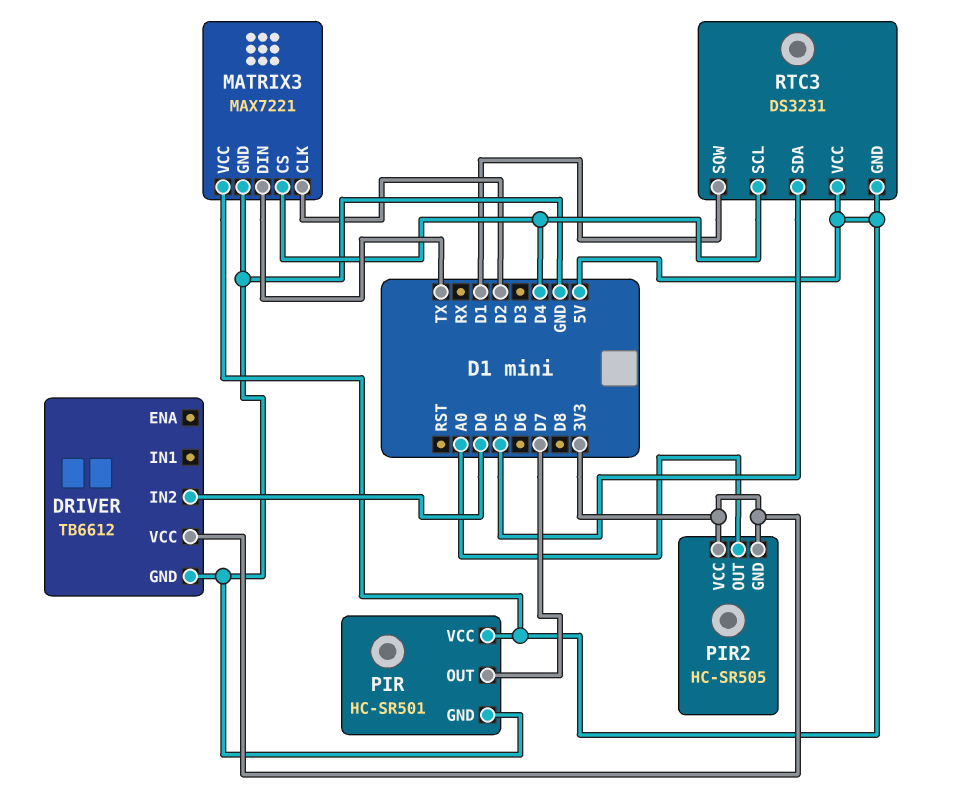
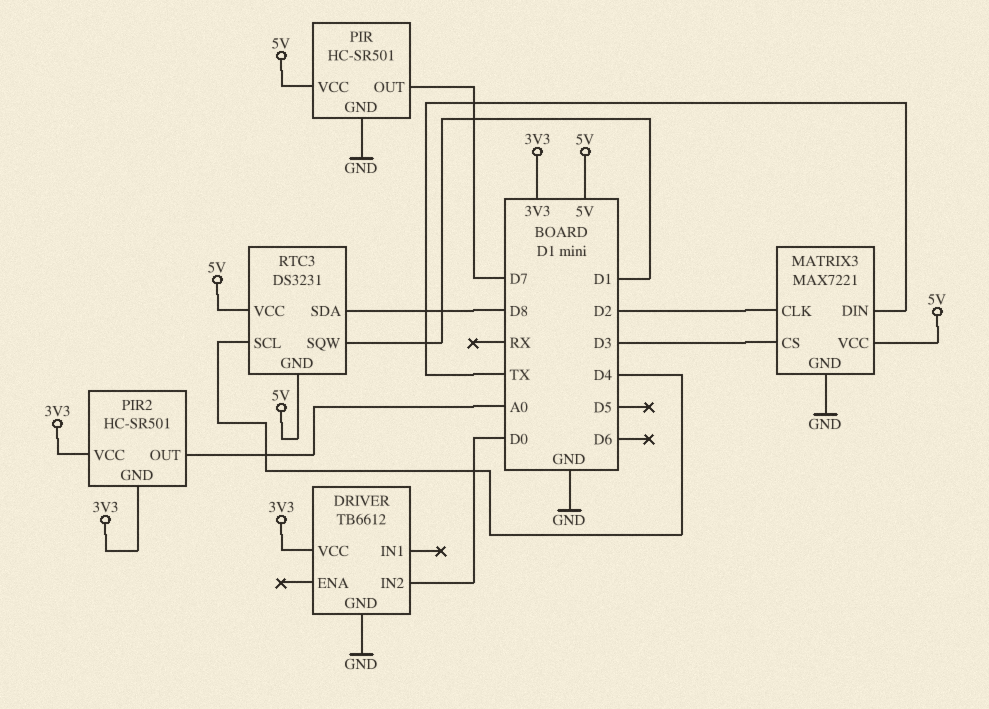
MATRIX3 pin CS: D4 -> D3
PIR2: HC-SR505 -> HC-SR501
RTC3 pin SDA: D5 -> D8

